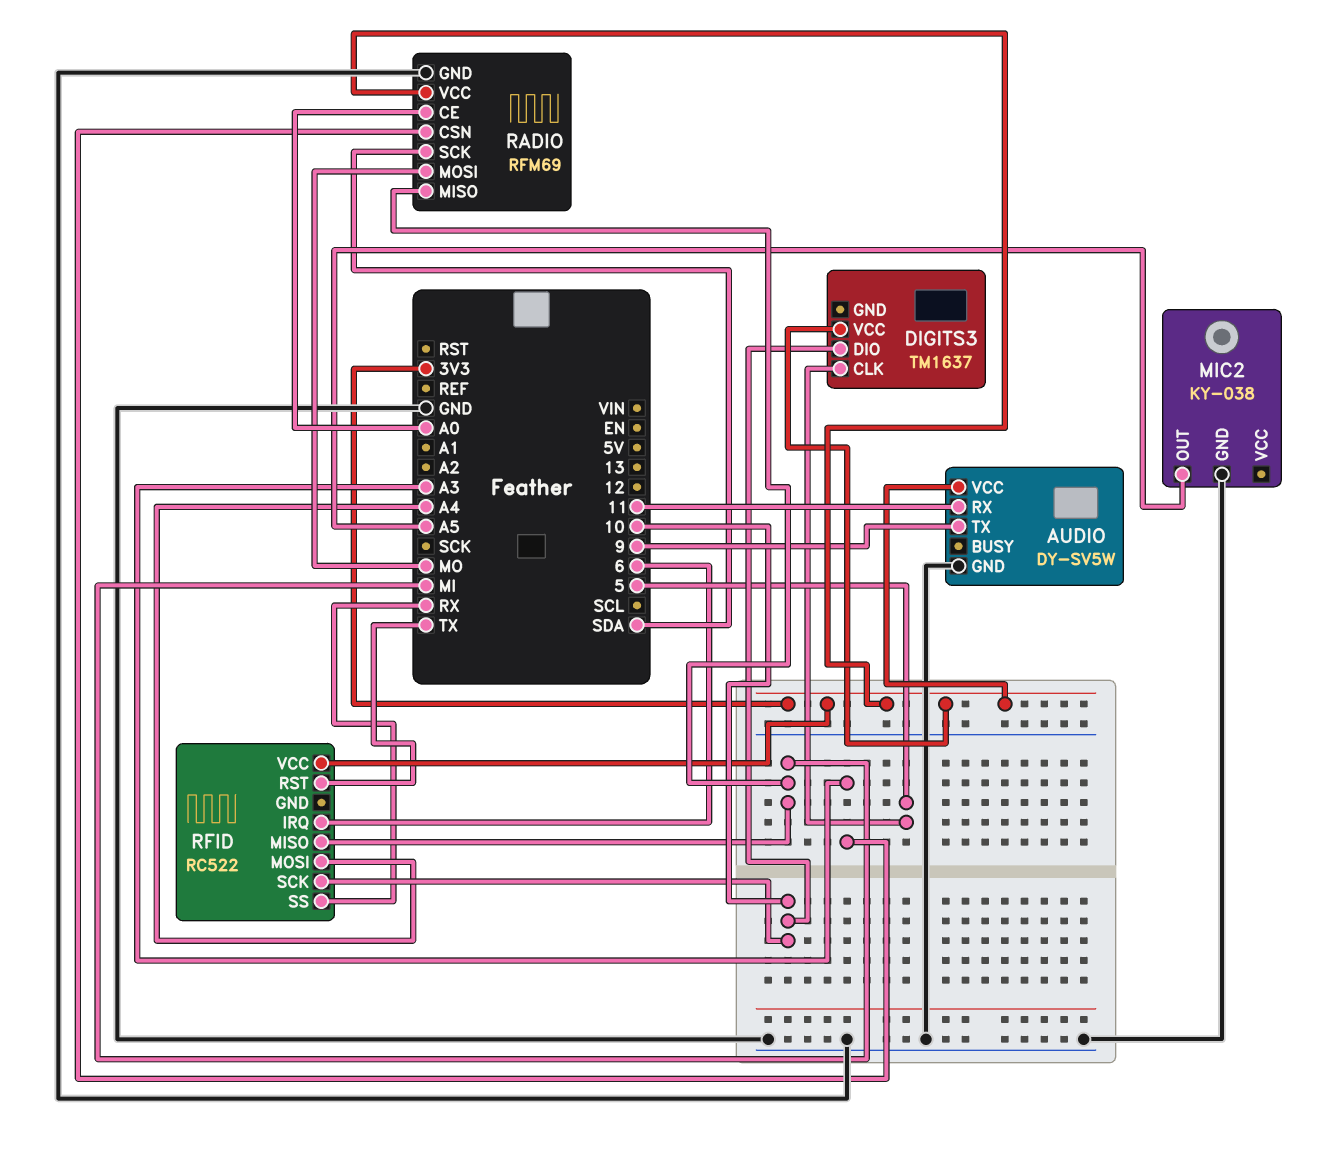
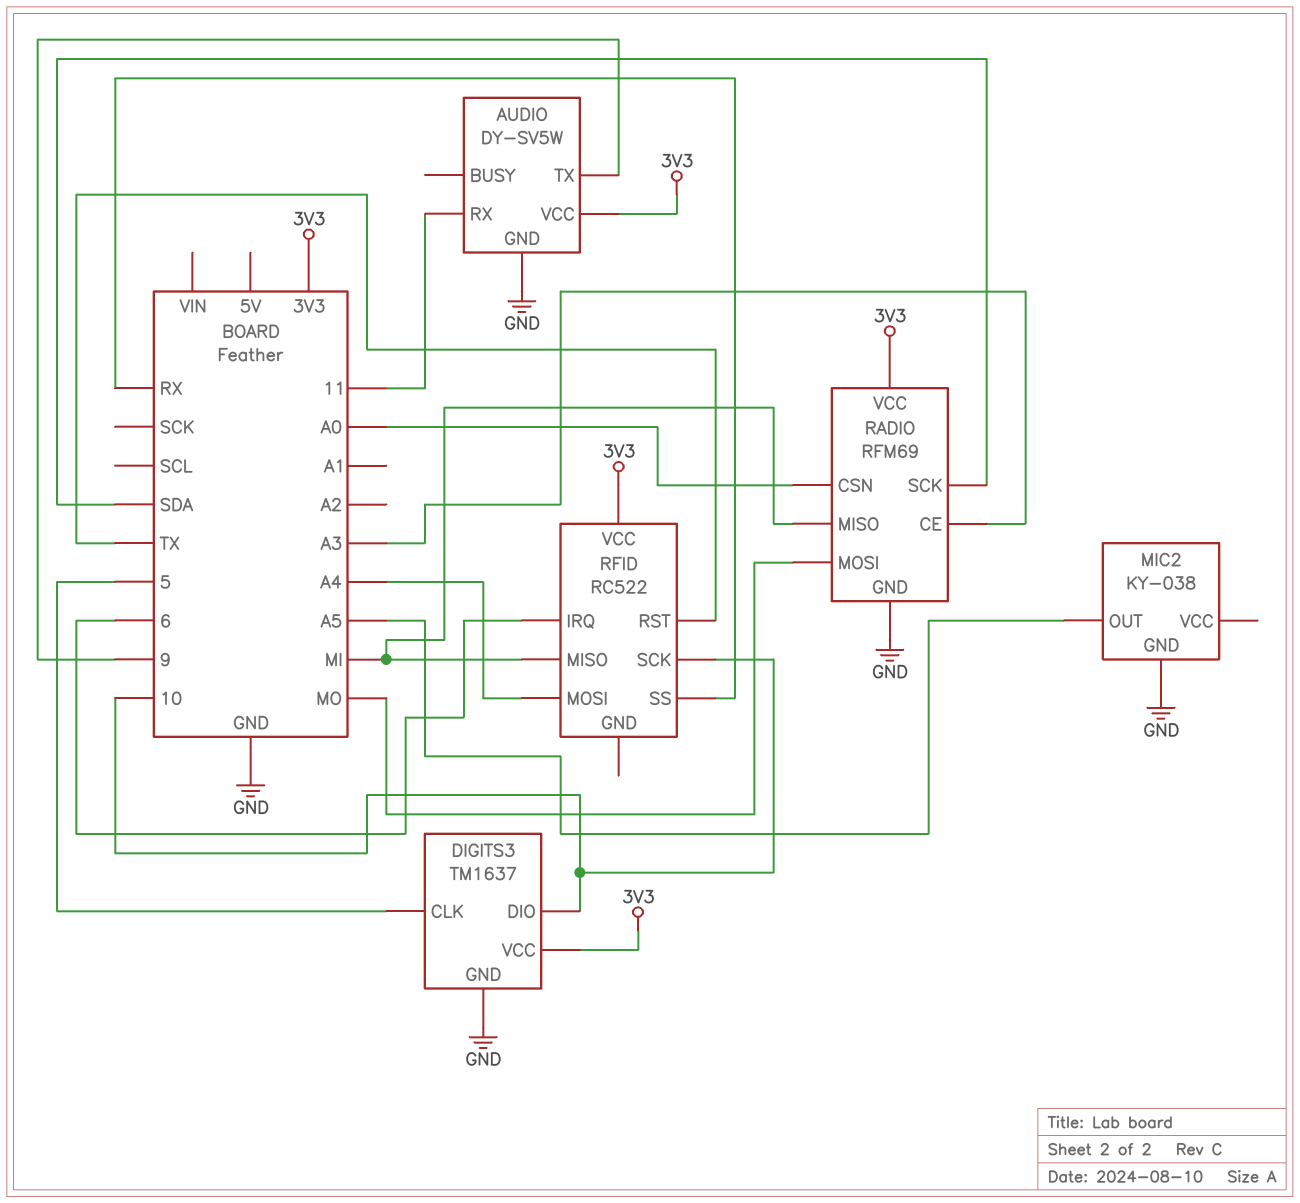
DIGITS3 pin GND: none -> GND
RADIO pin CE: A0 -> A3
RADIO pin CSN: A3 -> A0

